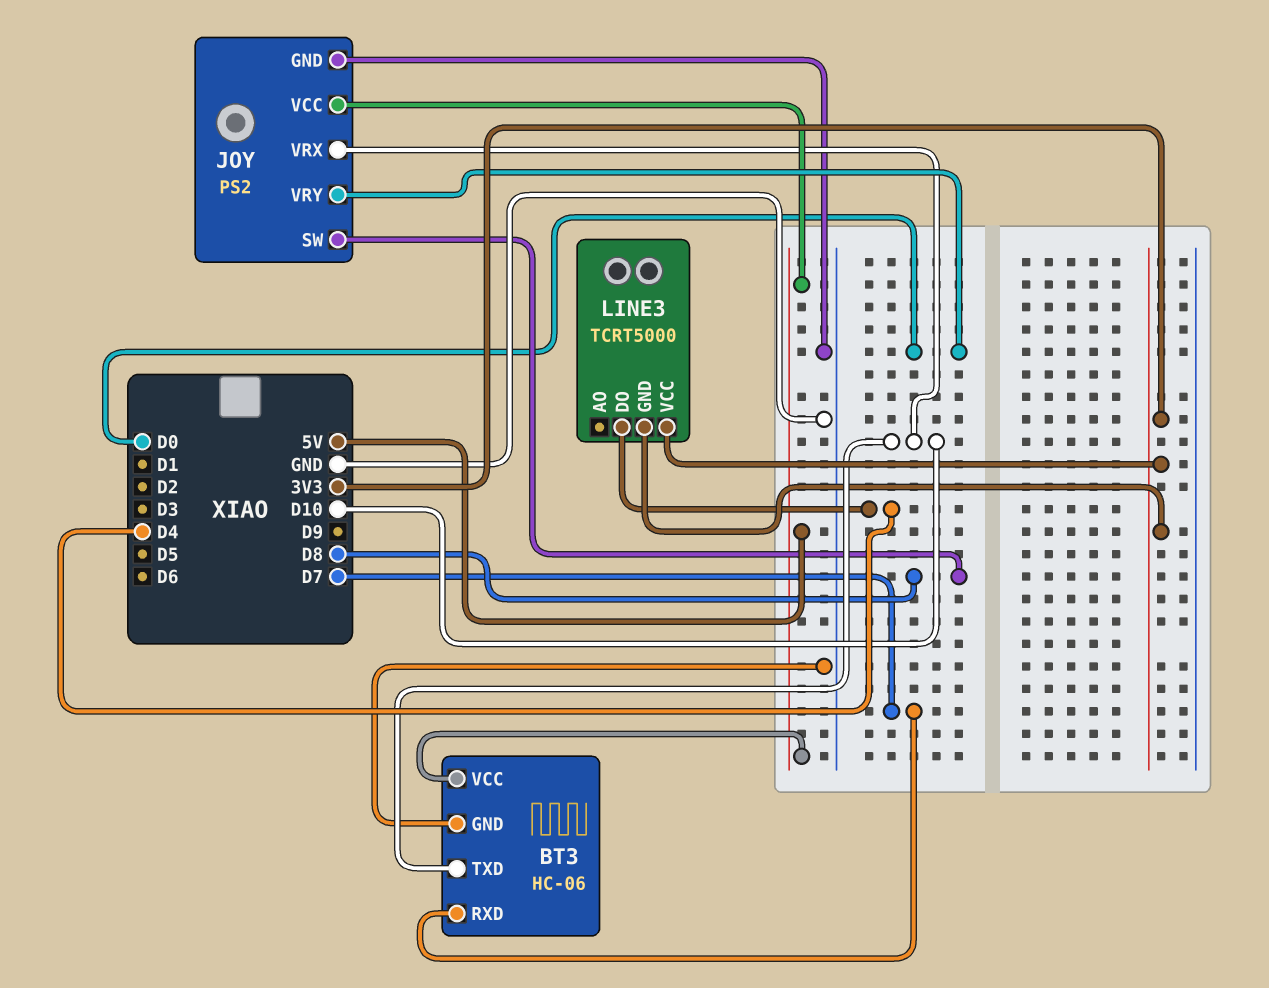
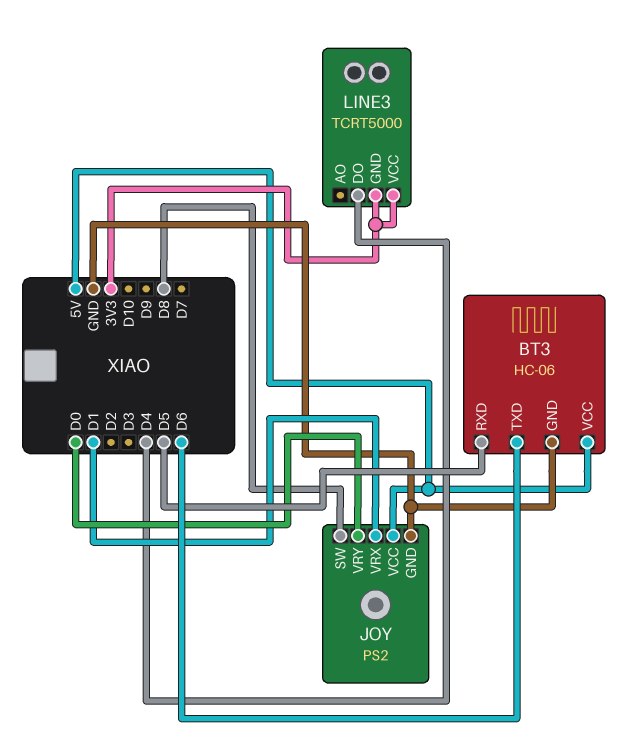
BT3 pin RXD: D7 -> D5
BT3 pin TXD: D10 -> D6
JOY pin VRX: D10 -> D1

